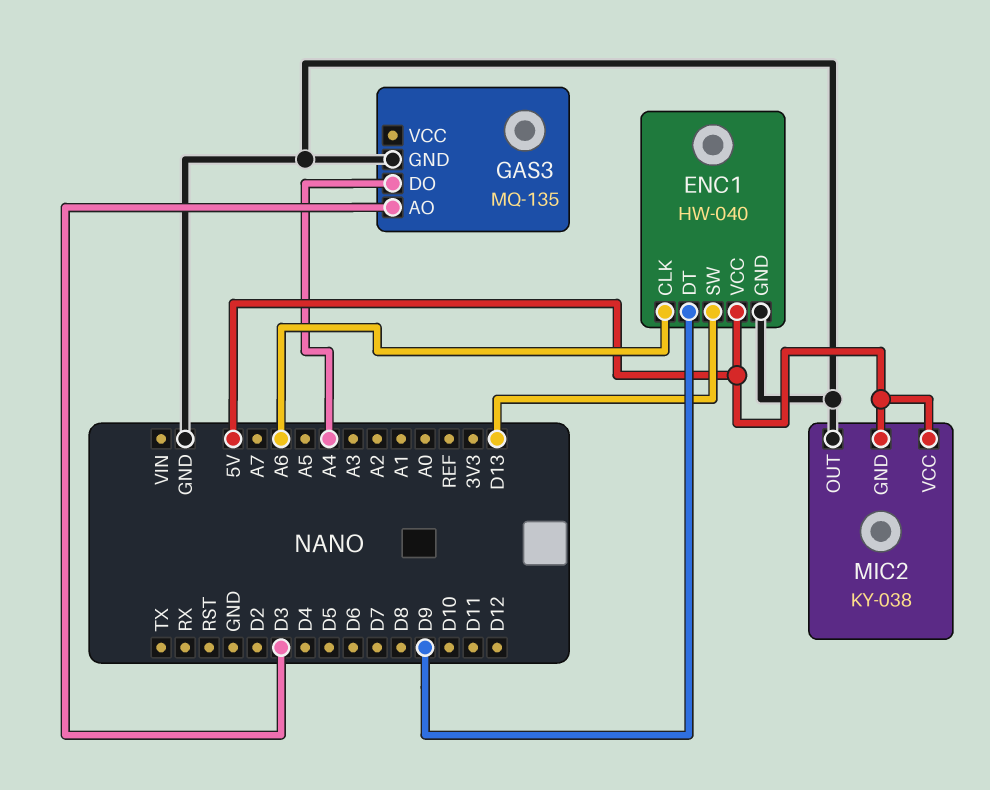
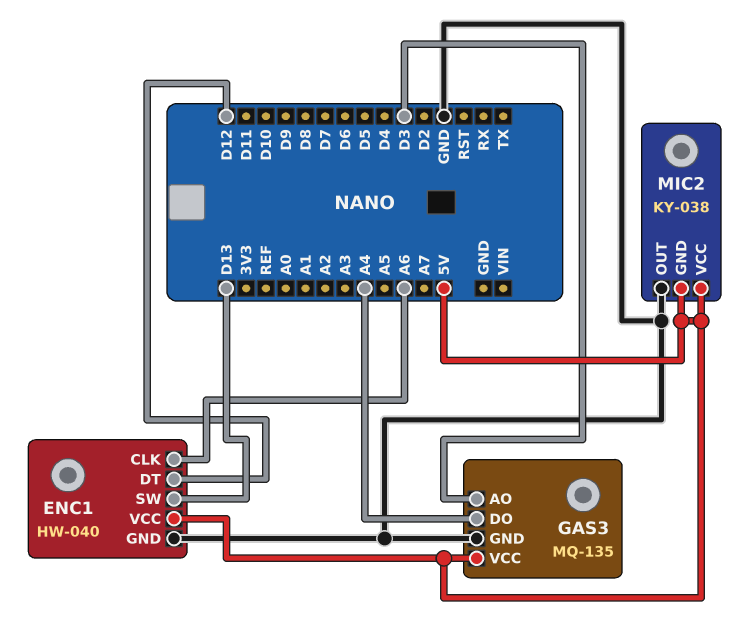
ENC1 pin DT: D9 -> D12
GAS3 pin VCC: none -> 5V

